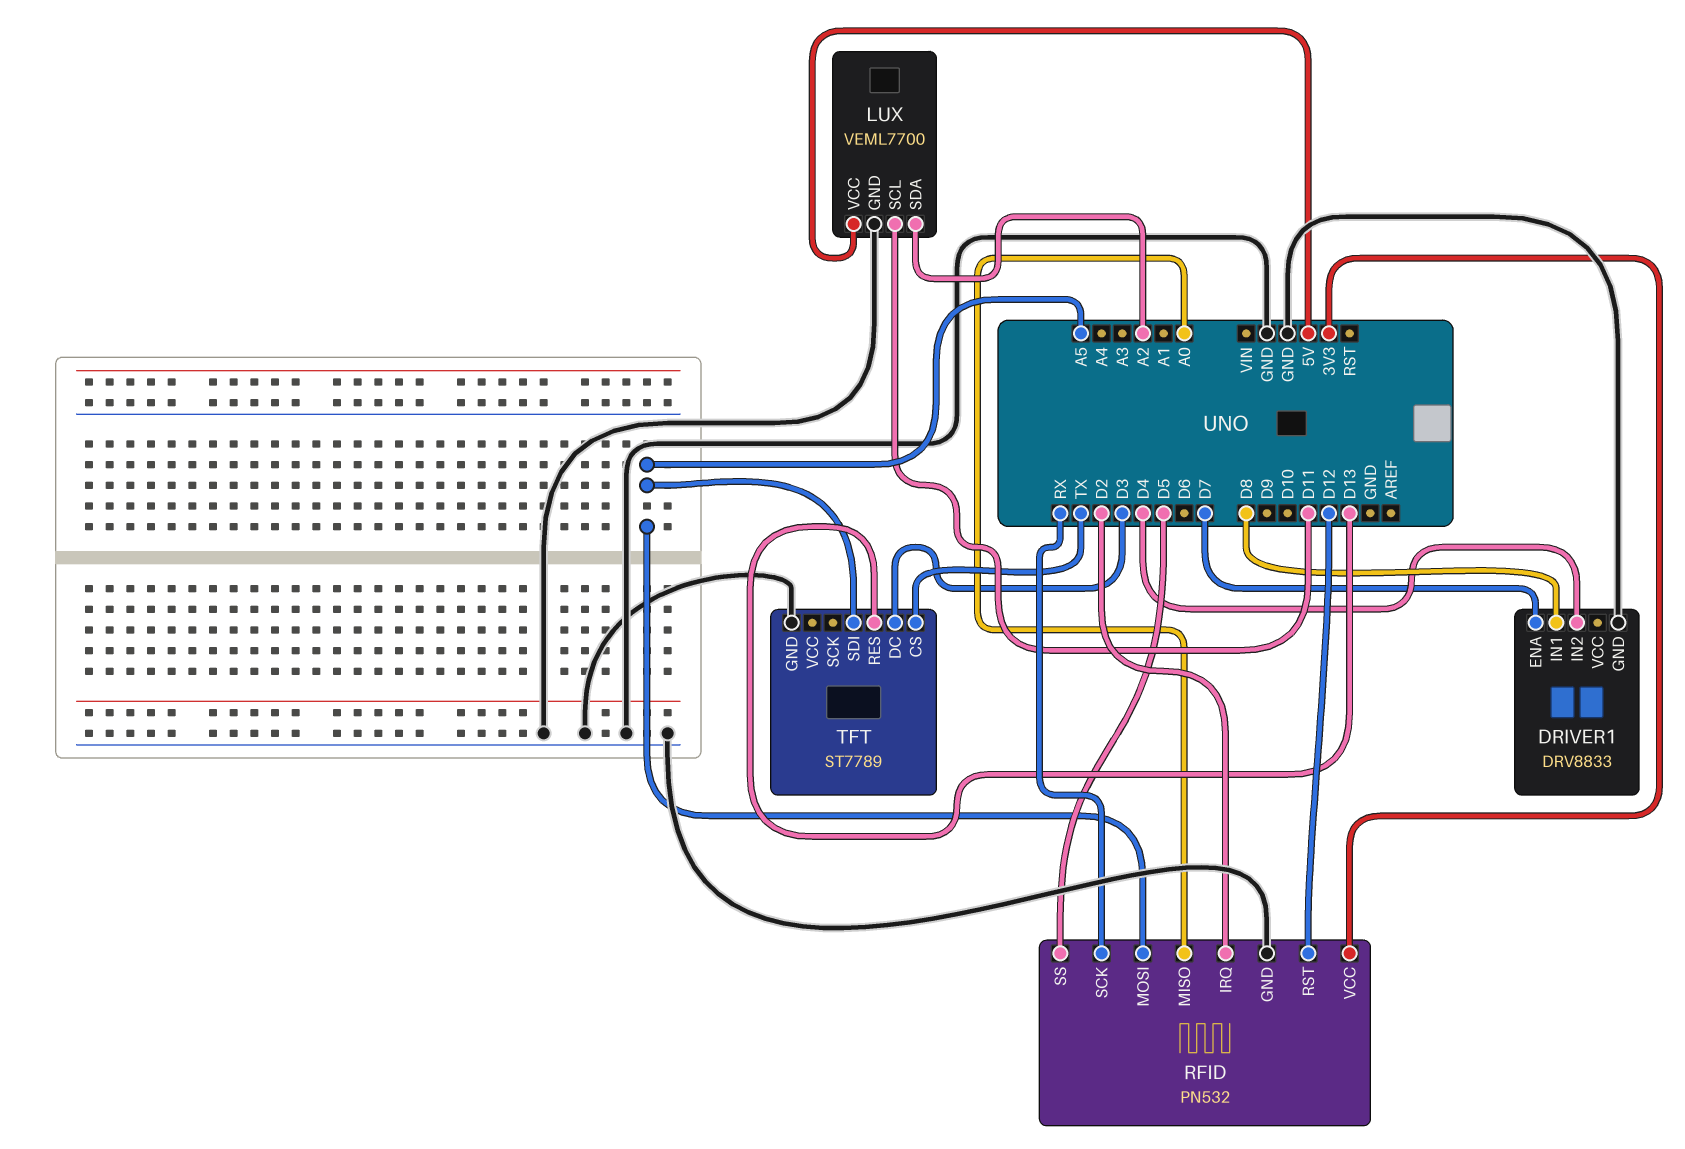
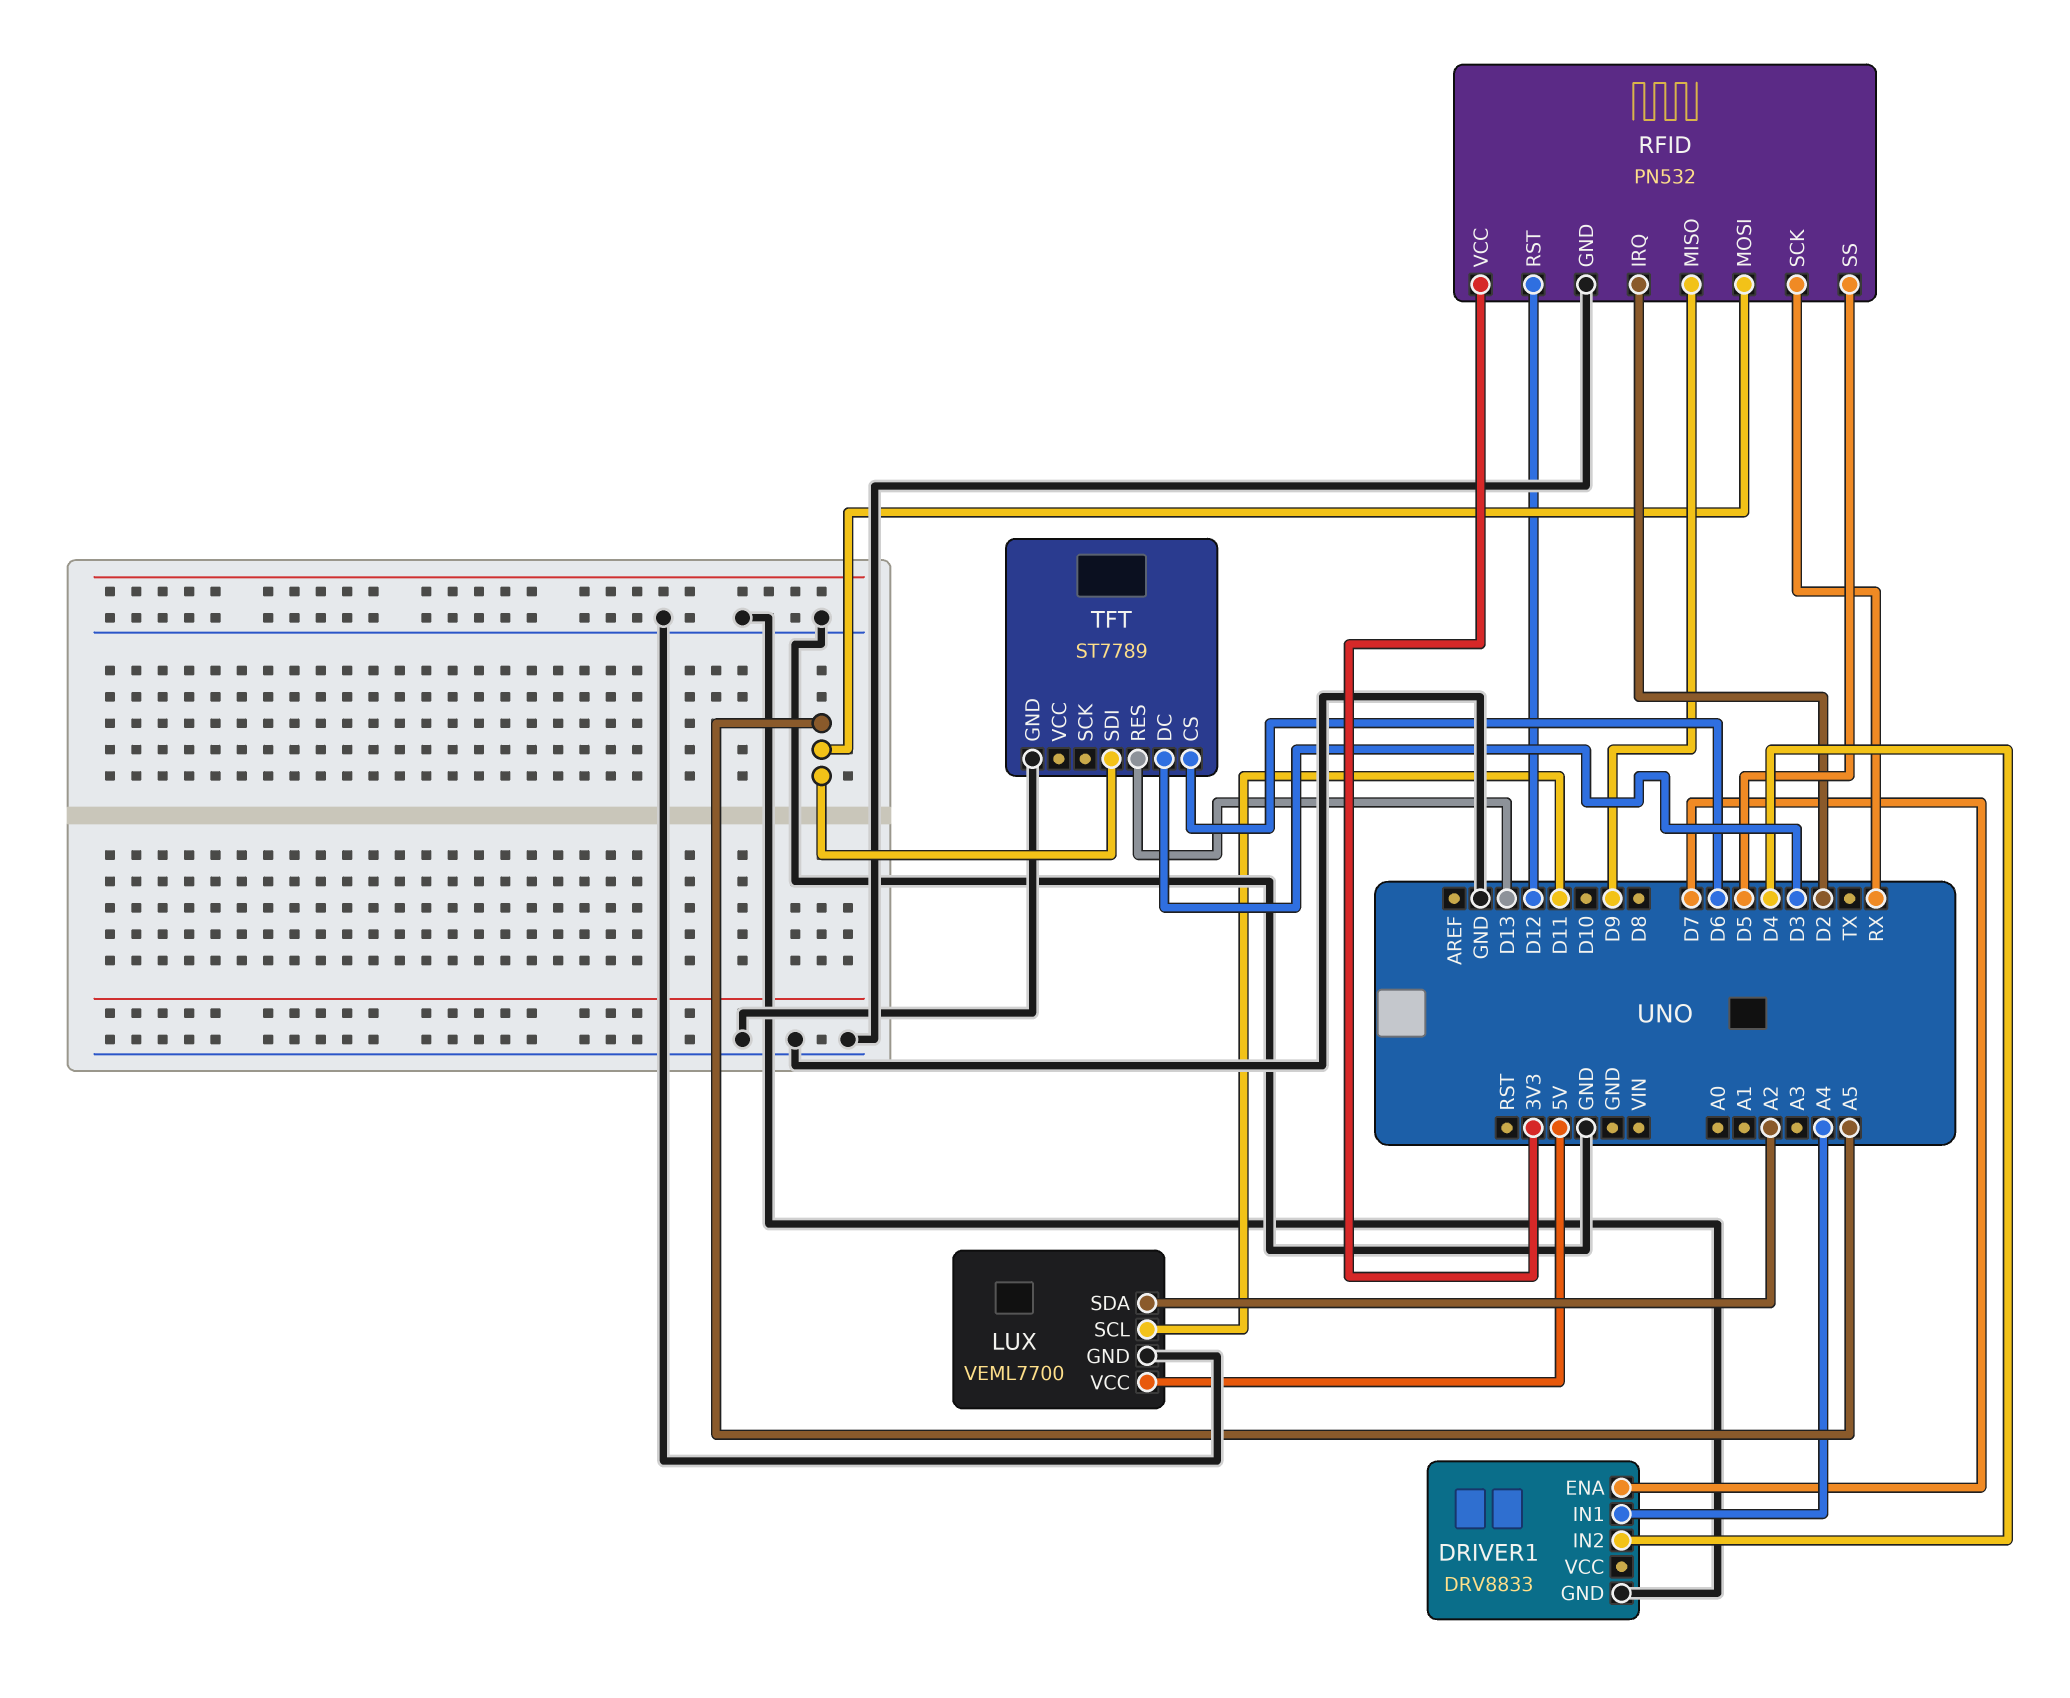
DRIVER1 pin IN1: D8 -> A4
RFID pin MISO: A0 -> D9
TFT pin CS: TX -> D6

